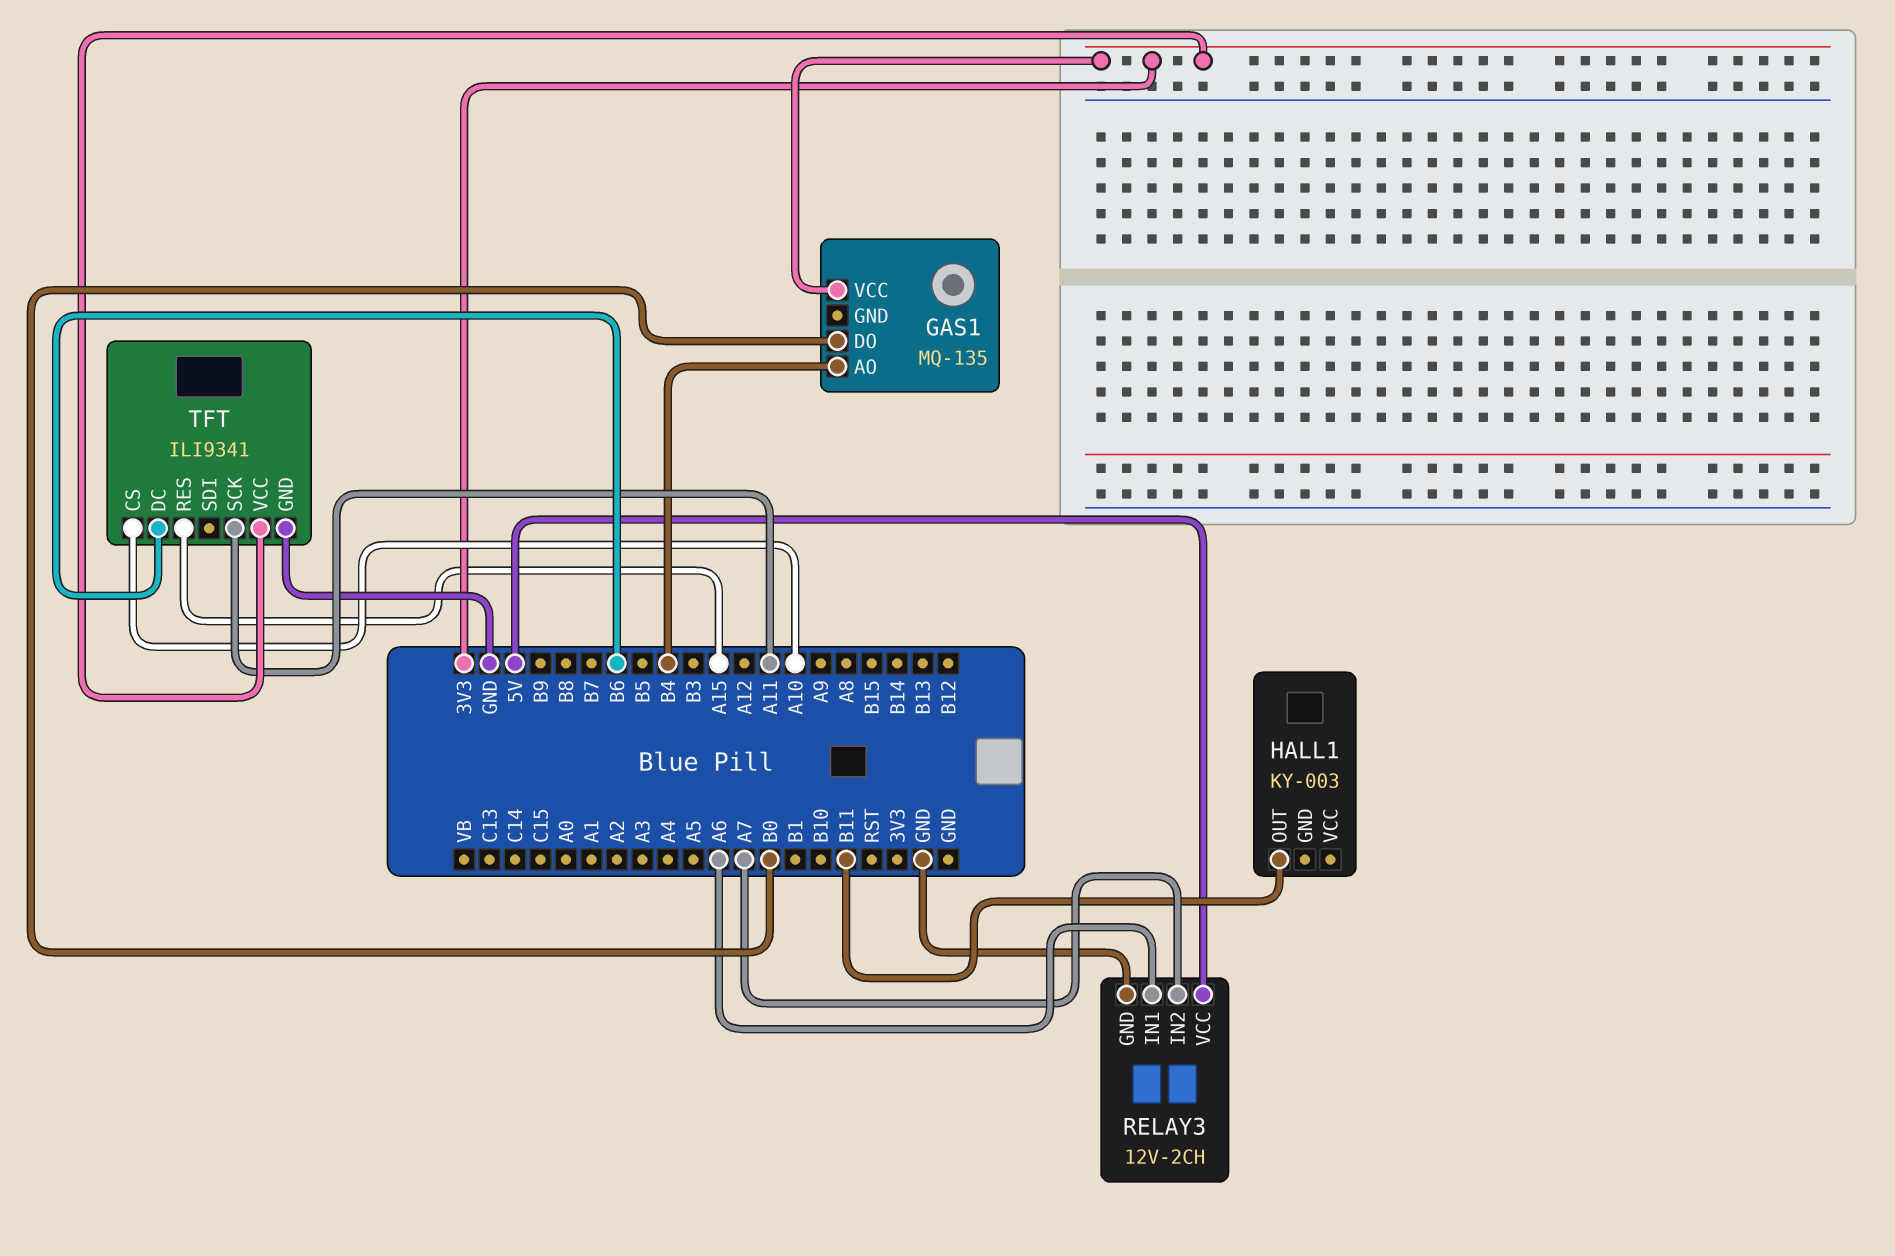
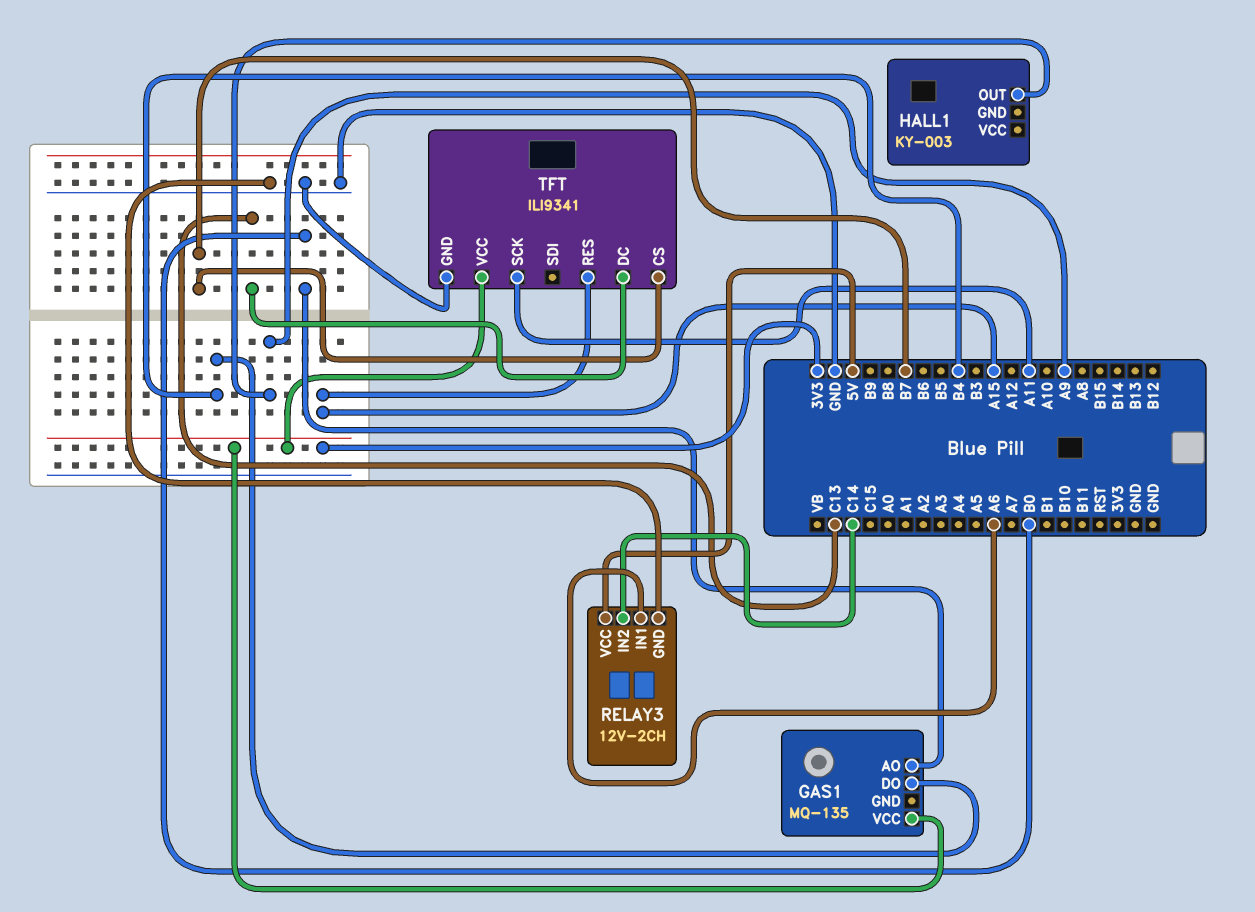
GAS1 pin AO: B4 -> B0
GAS1 pin DO: B0 -> B4
HALL1 pin OUT: B11 -> A9
RELAY3 pin IN2: A7 -> C14
TFT pin CS: A10 -> B7
TFT pin DC: B6 -> C13

